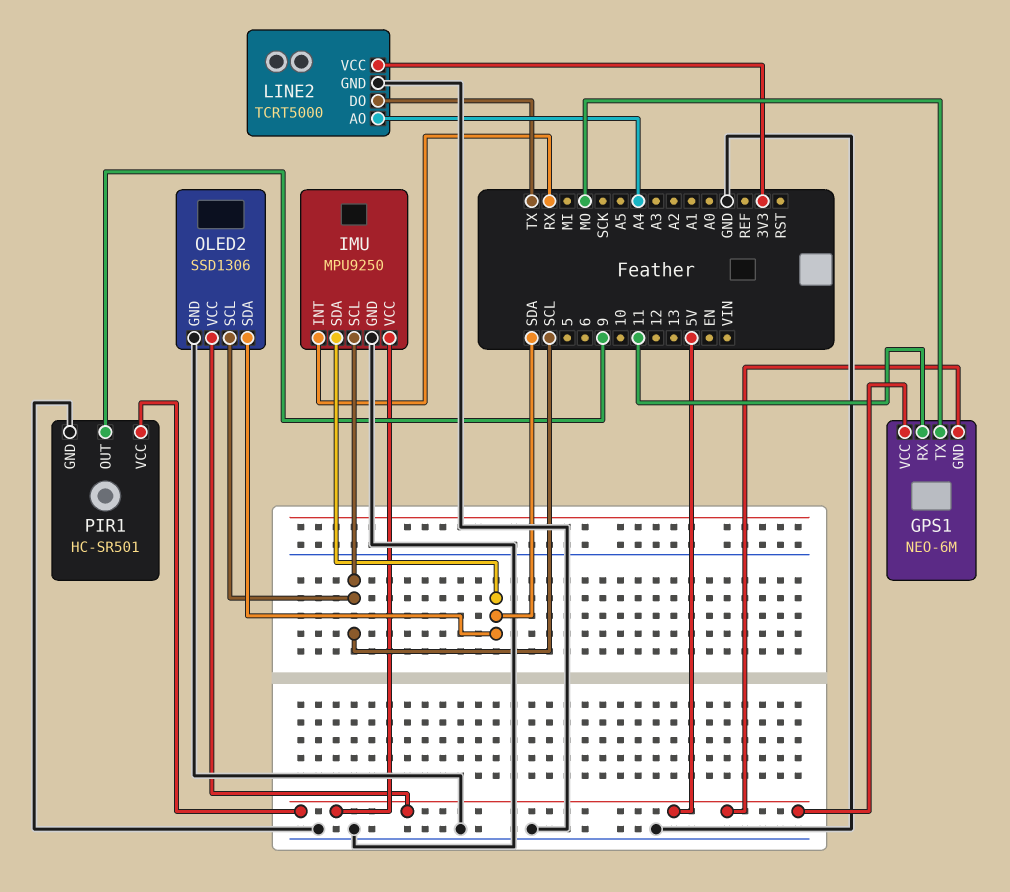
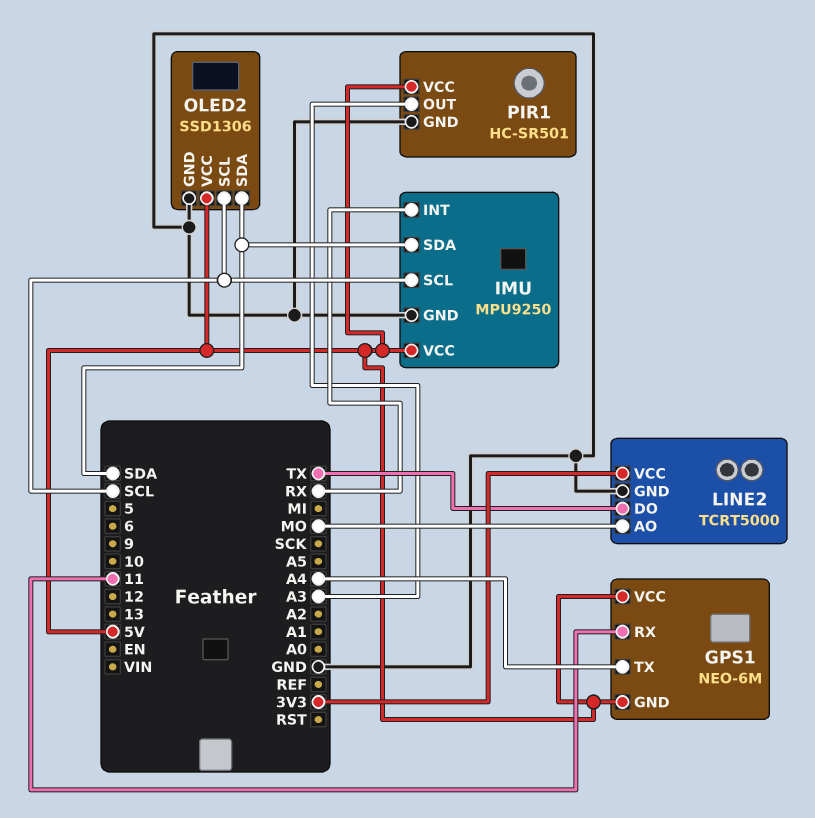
GPS1 pin TX: MO -> A4
LINE2 pin AO: A4 -> MO
PIR1 pin OUT: 9 -> A3

